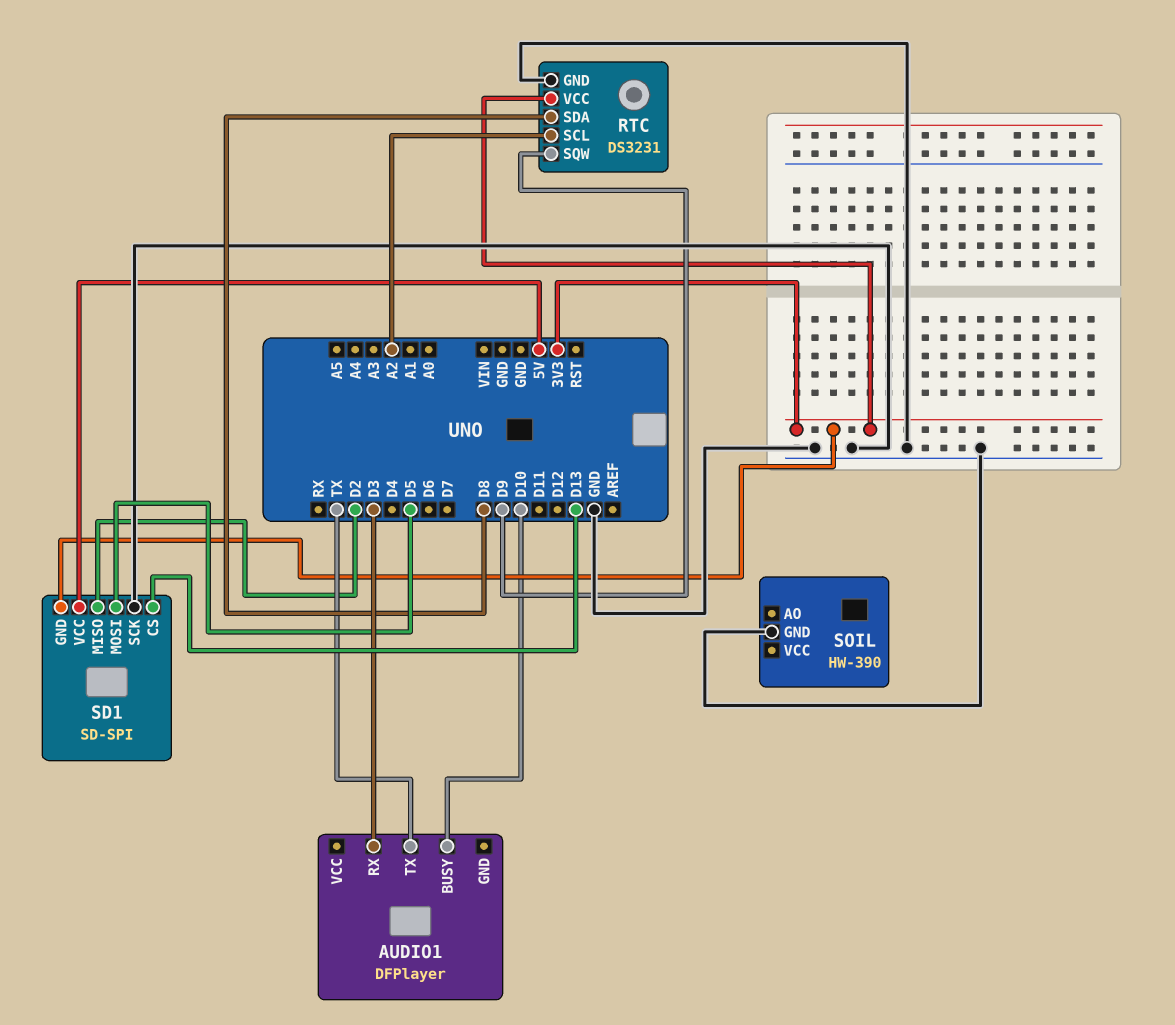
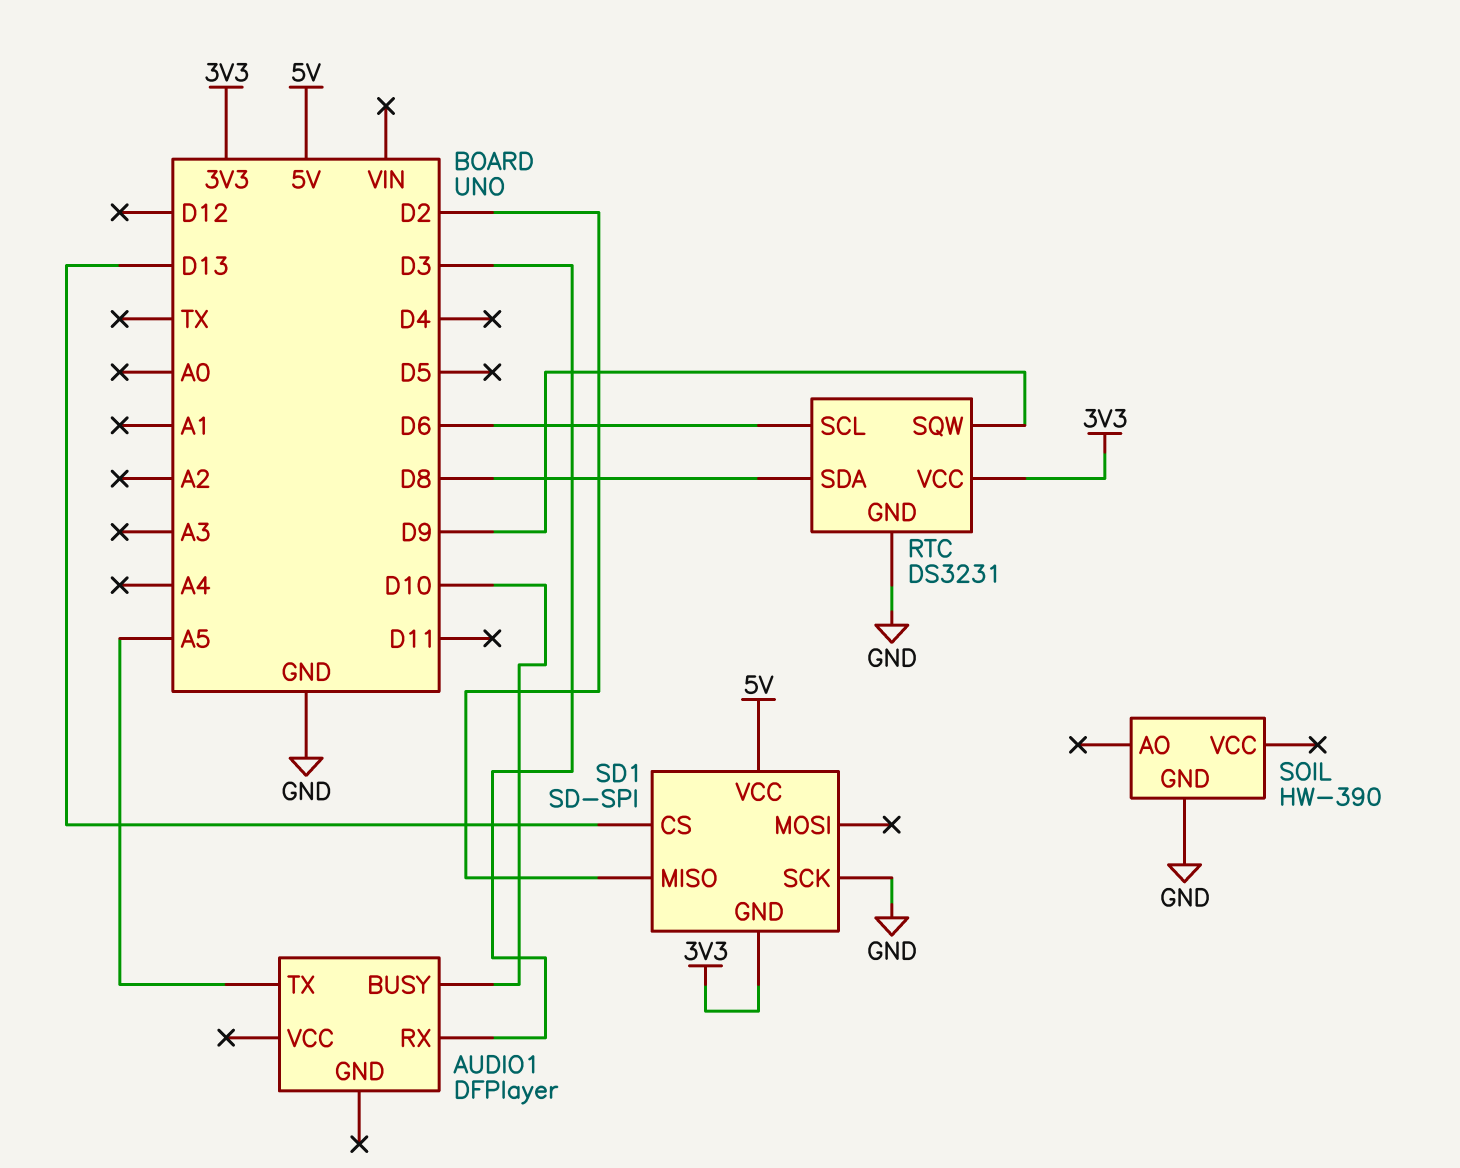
AUDIO1 pin TX: TX -> A5
RTC pin SCL: A2 -> D6
SD1 pin MOSI: D5 -> none

